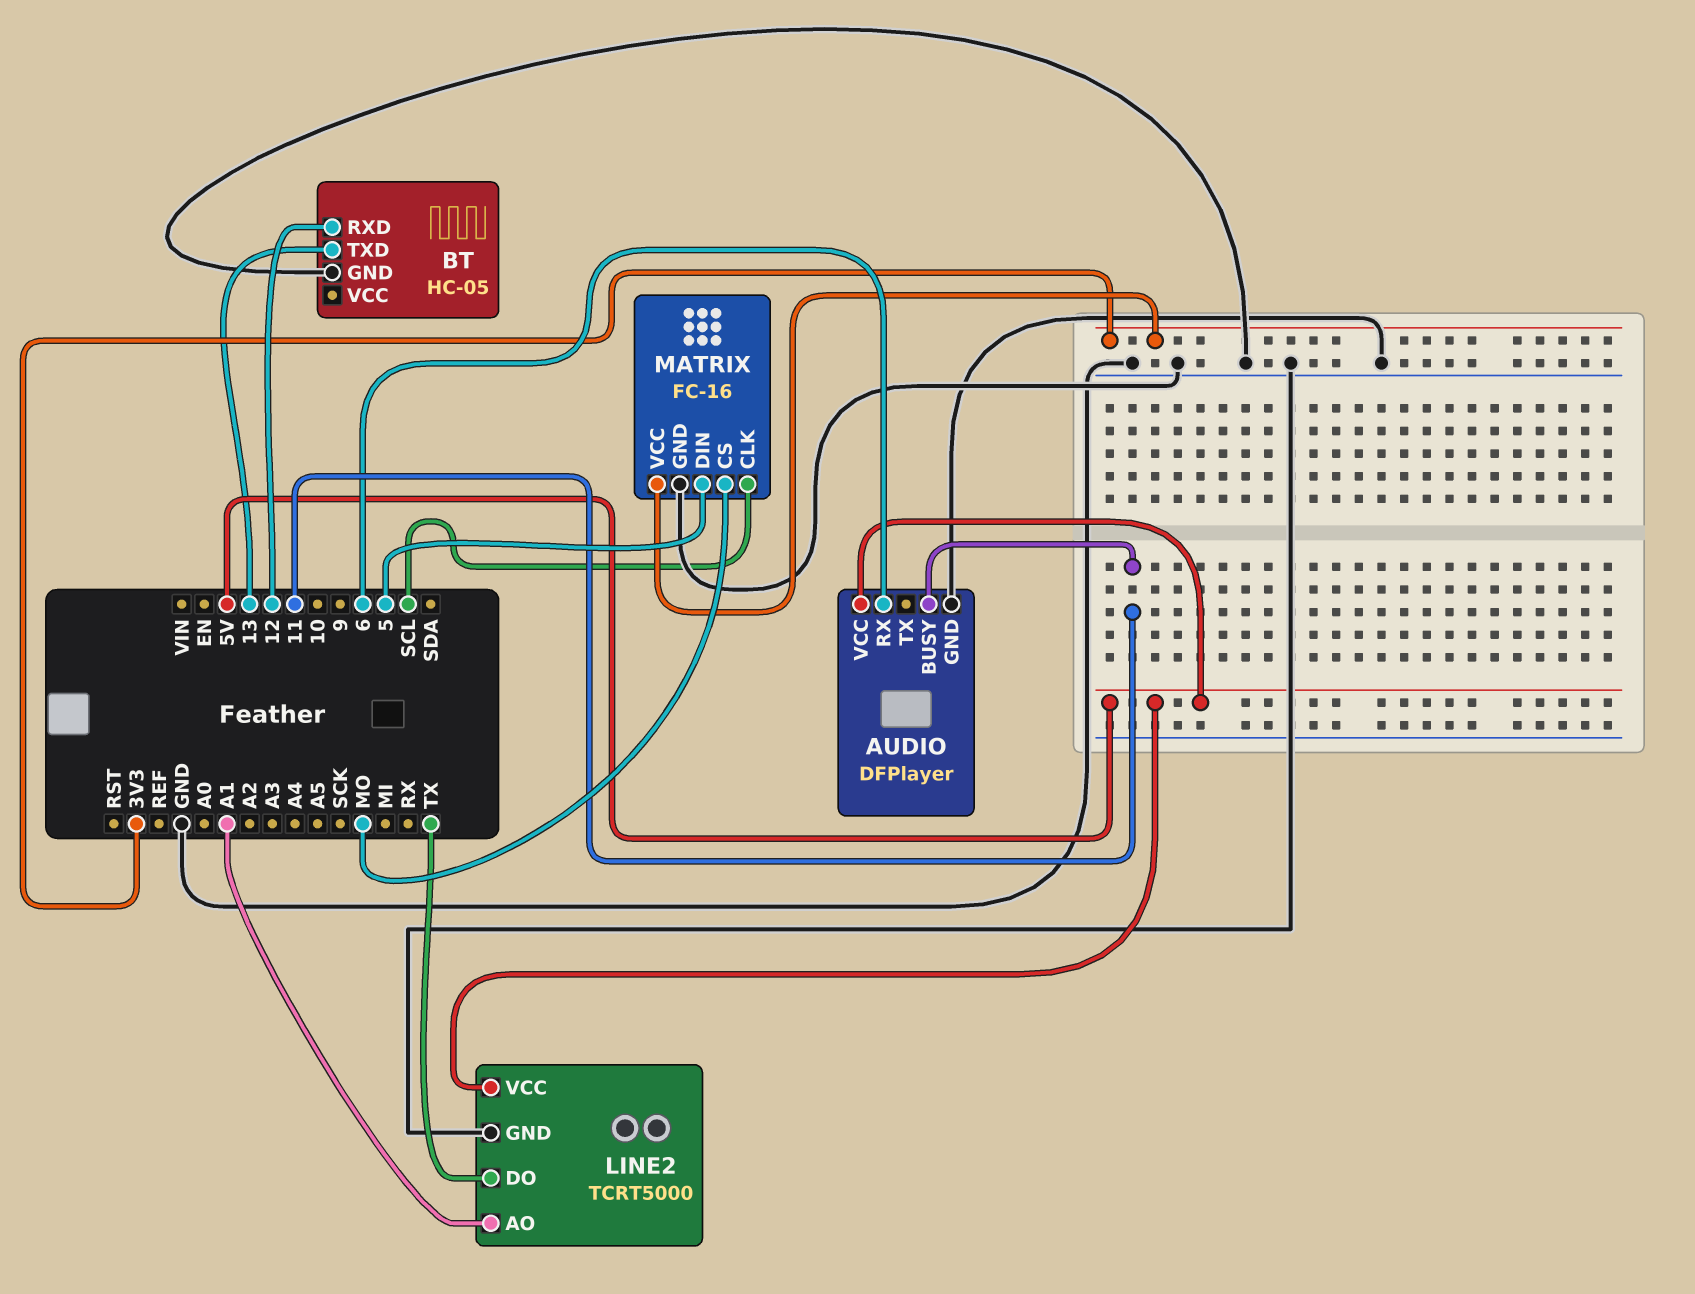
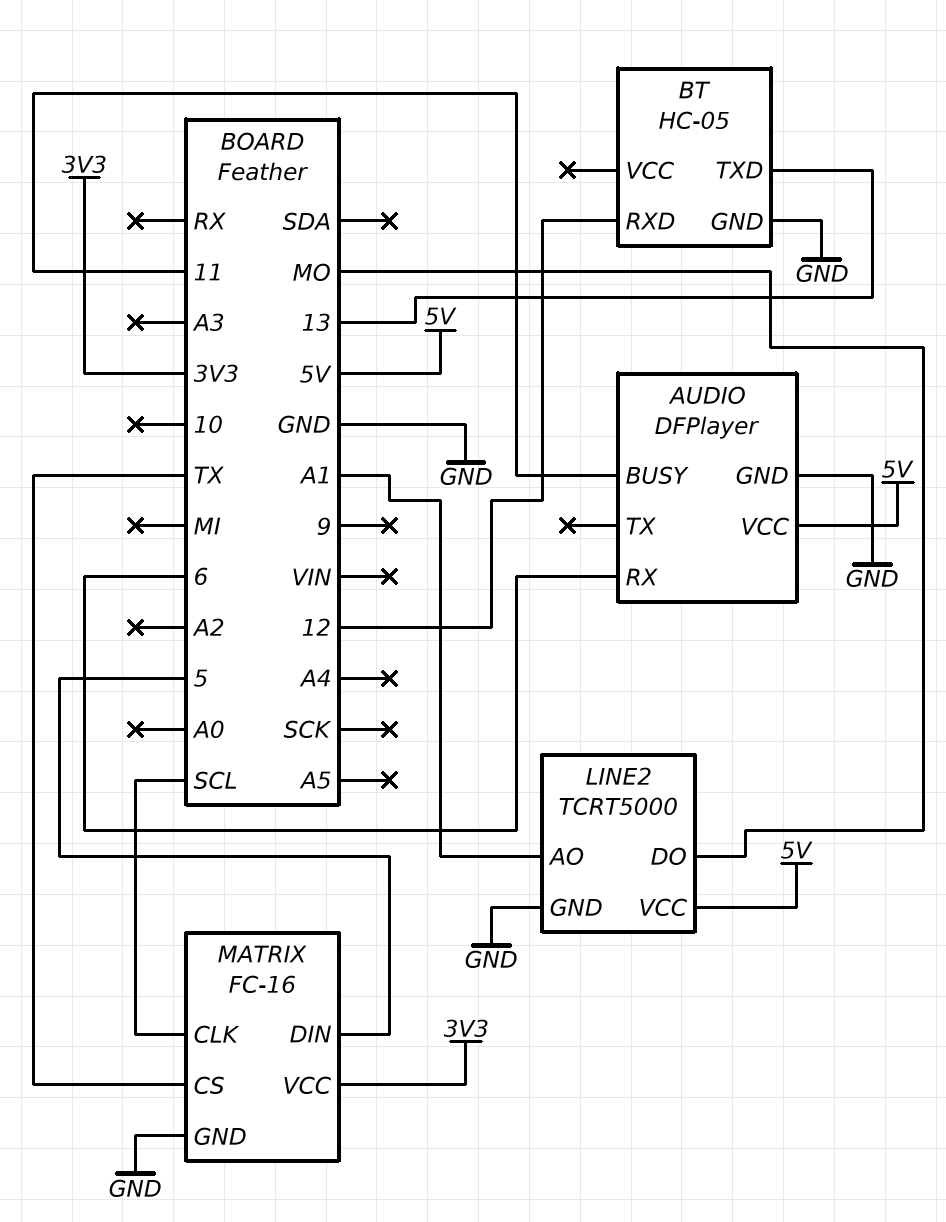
LINE2 pin DO: TX -> MO
MATRIX pin CS: MO -> TX

